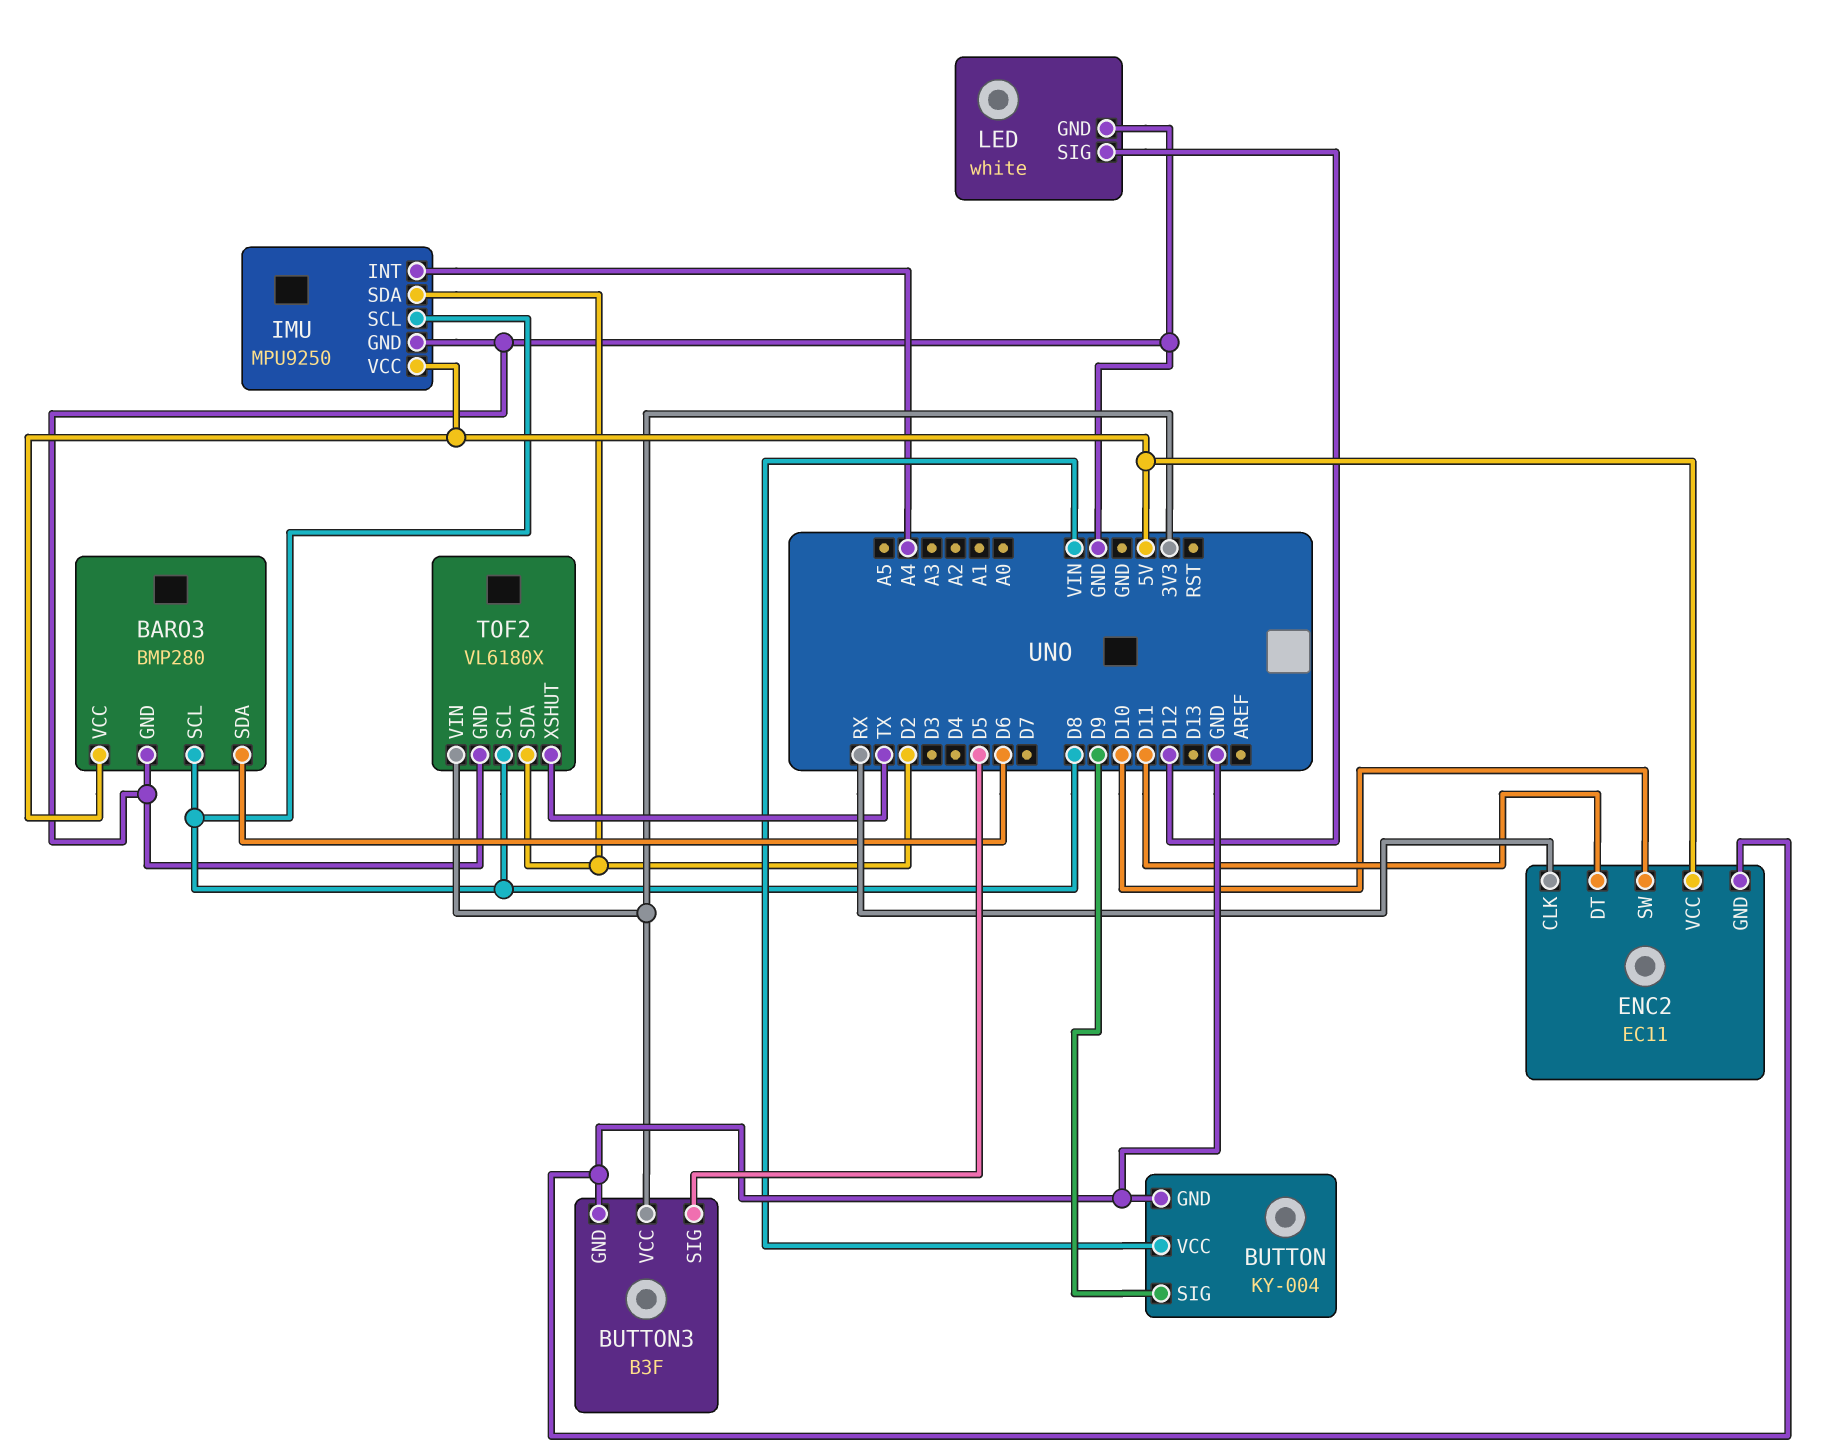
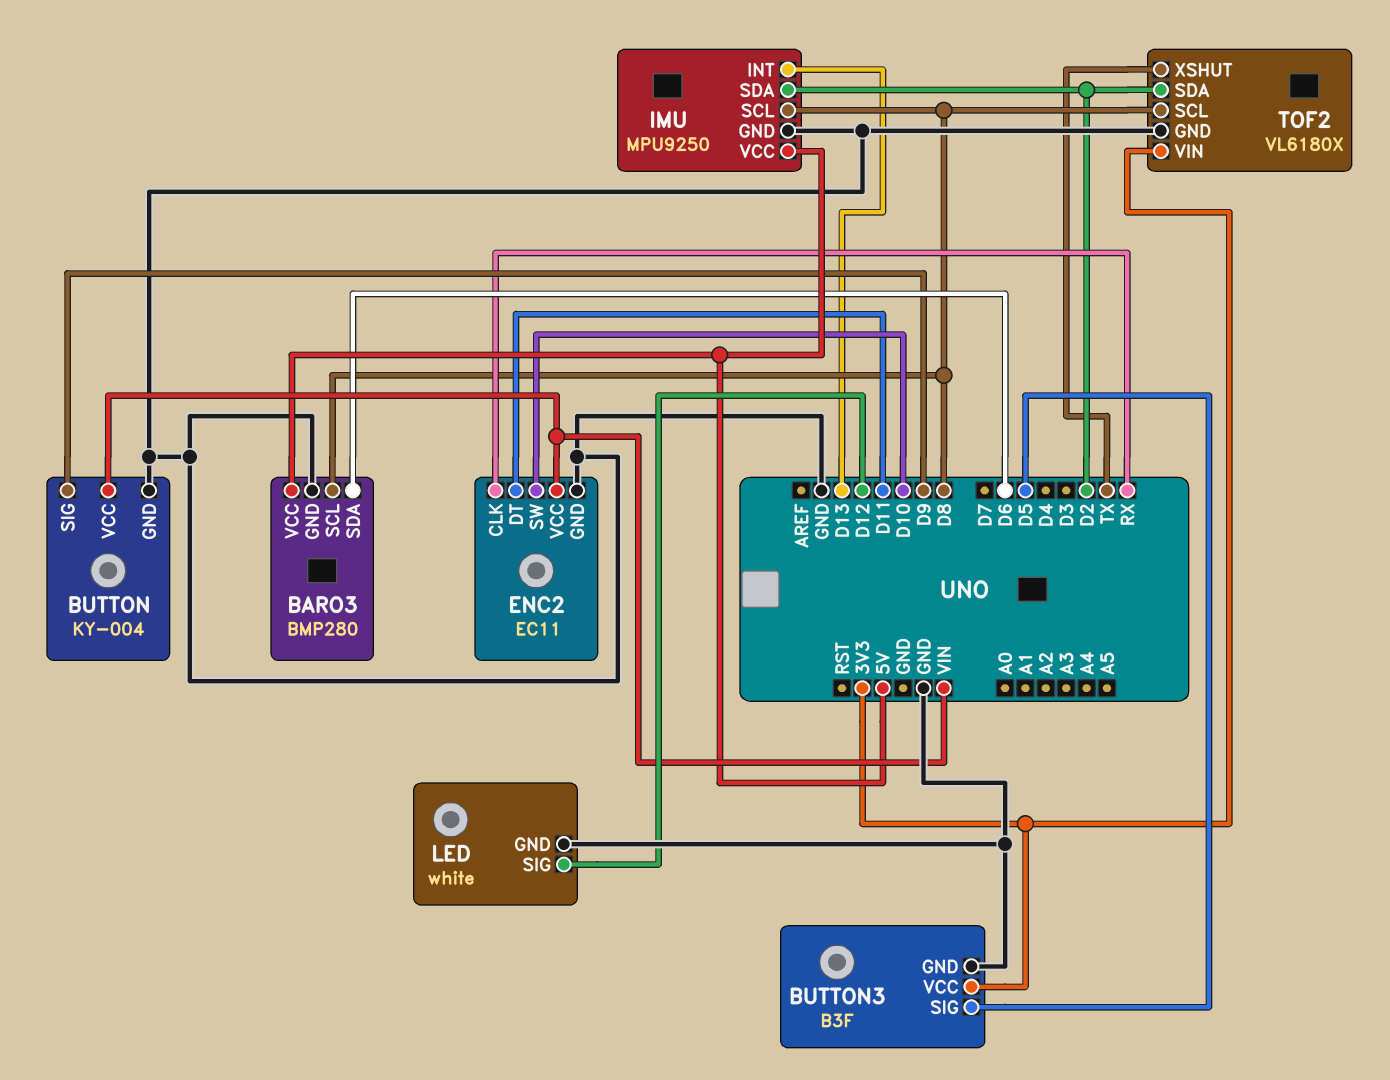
ENC2 pin VCC: 5V -> VIN
IMU pin INT: A4 -> D13

